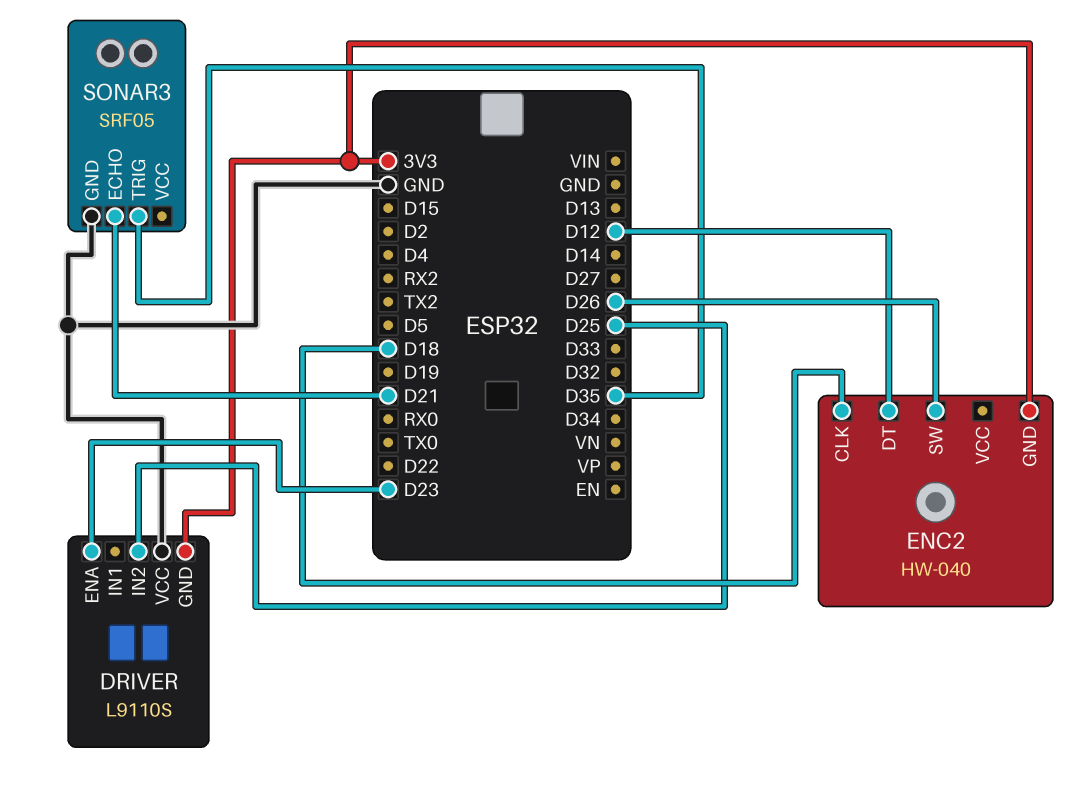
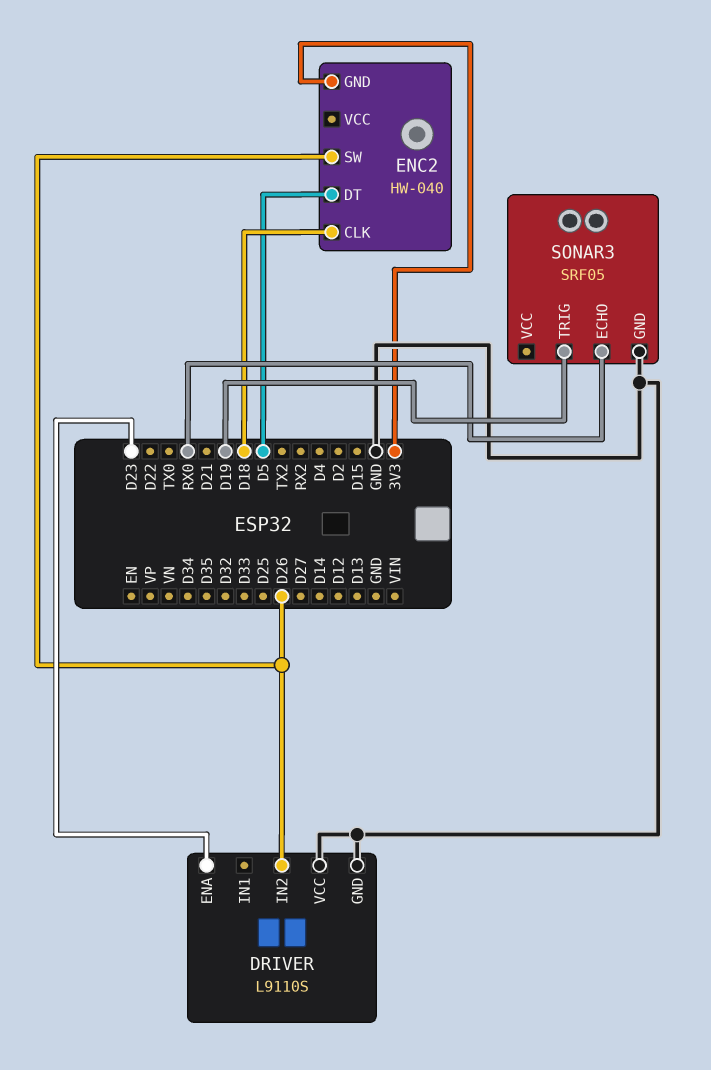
DRIVER pin GND: 3V3 -> GND
DRIVER pin IN2: D25 -> D26
ENC2 pin DT: D12 -> D5
SONAR3 pin ECHO: D21 -> RX0
SONAR3 pin TRIG: D35 -> D19

